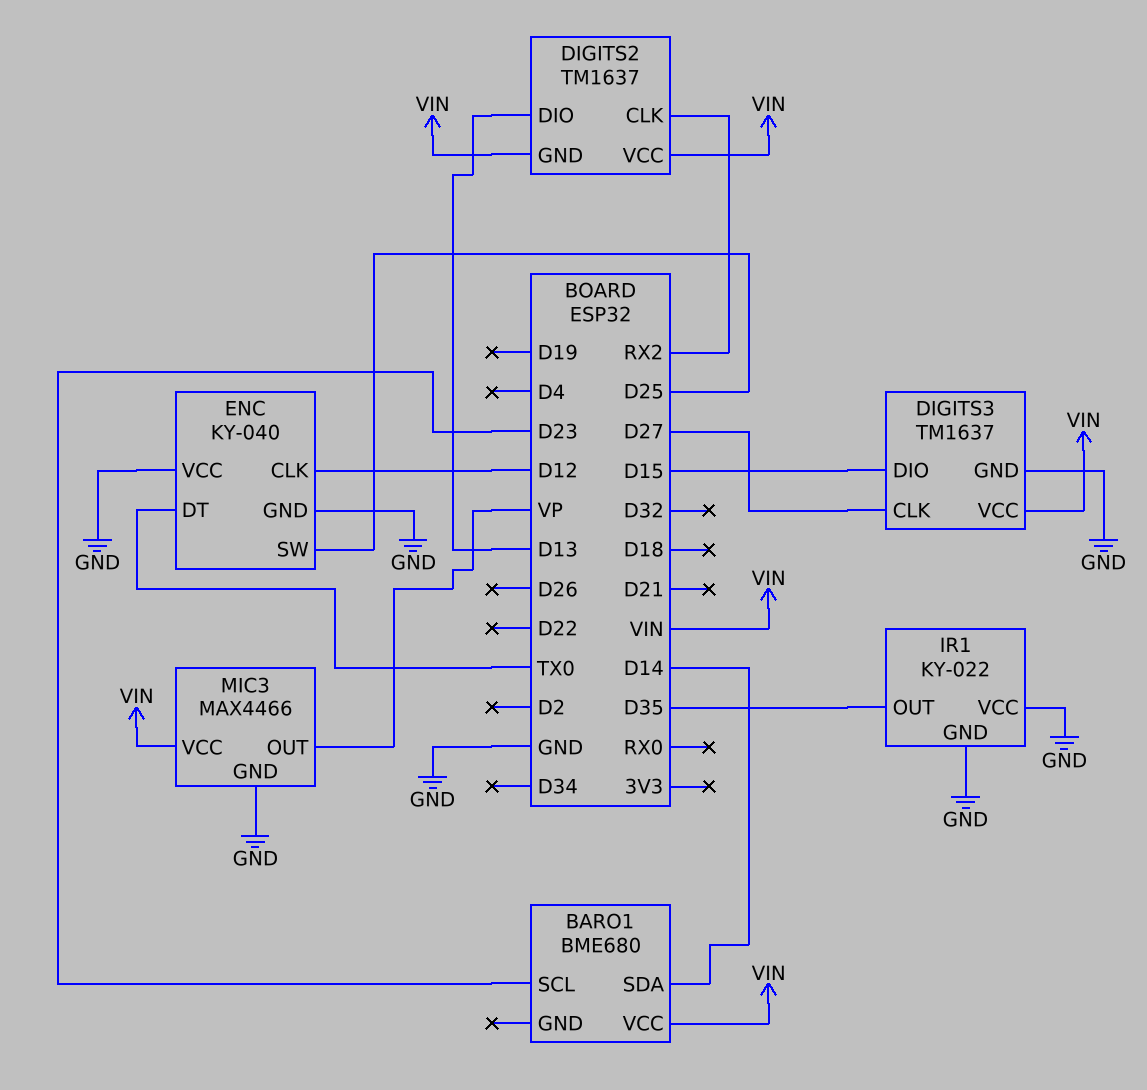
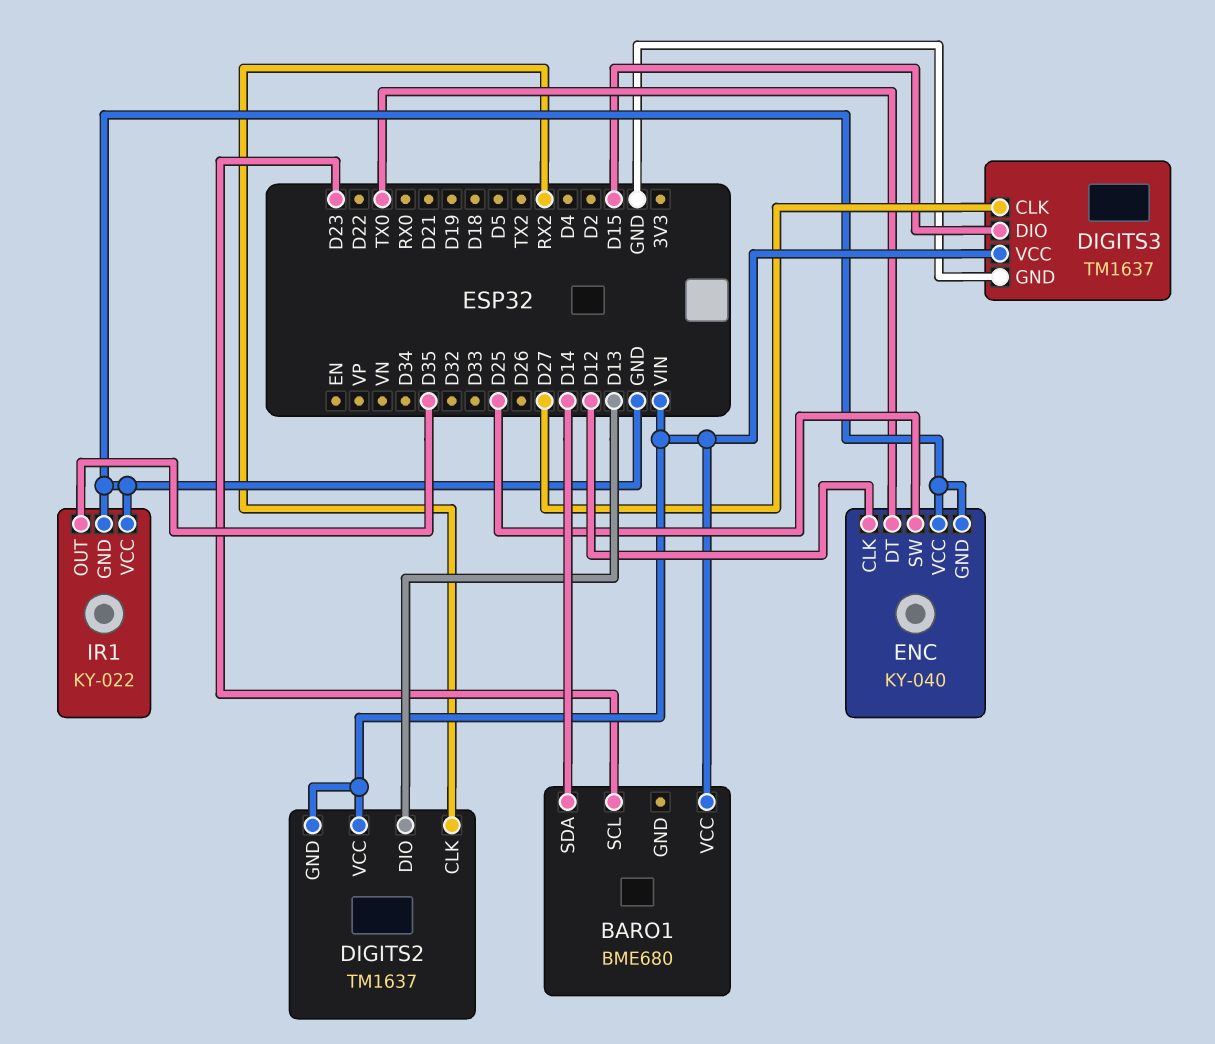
MIC3: MAX4466 -> none
MIC3 pin GND: GND -> none
MIC3 pin OUT: VP -> none
MIC3 pin VCC: VIN -> none

